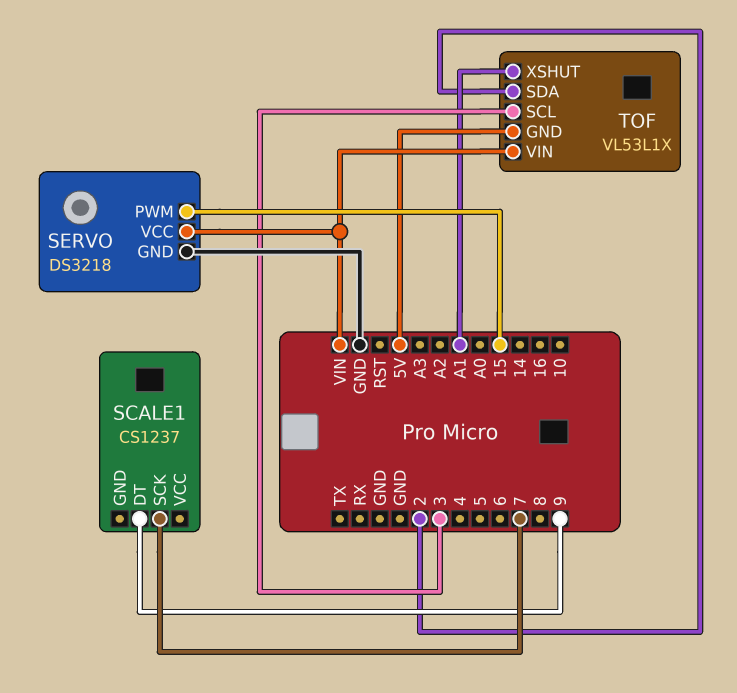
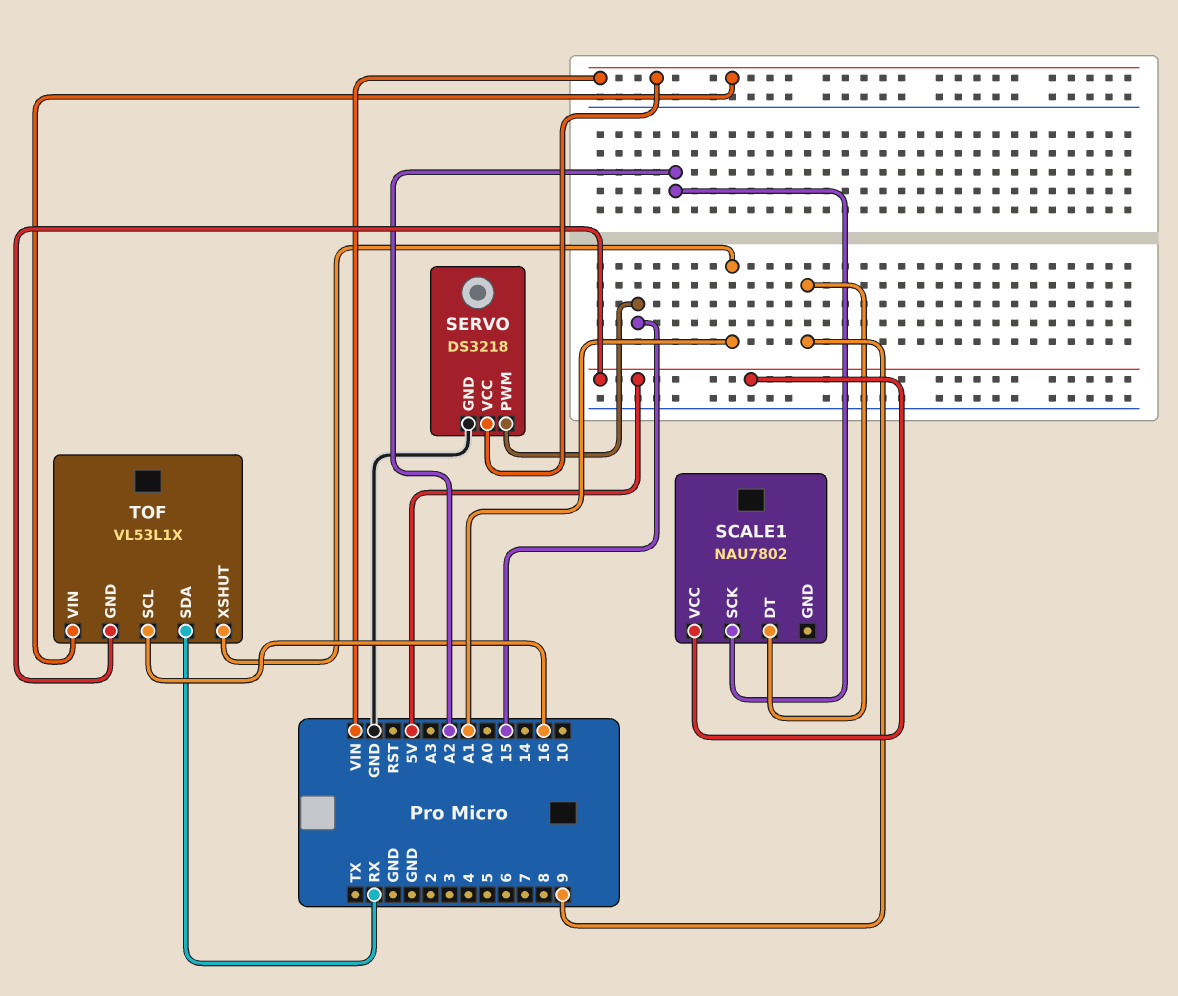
SCALE1: CS1237 -> NAU7802
SCALE1 pin SCK: 7 -> A2
SCALE1 pin VCC: none -> 5V
TOF pin SCL: 3 -> 16
TOF pin SDA: 2 -> RX

